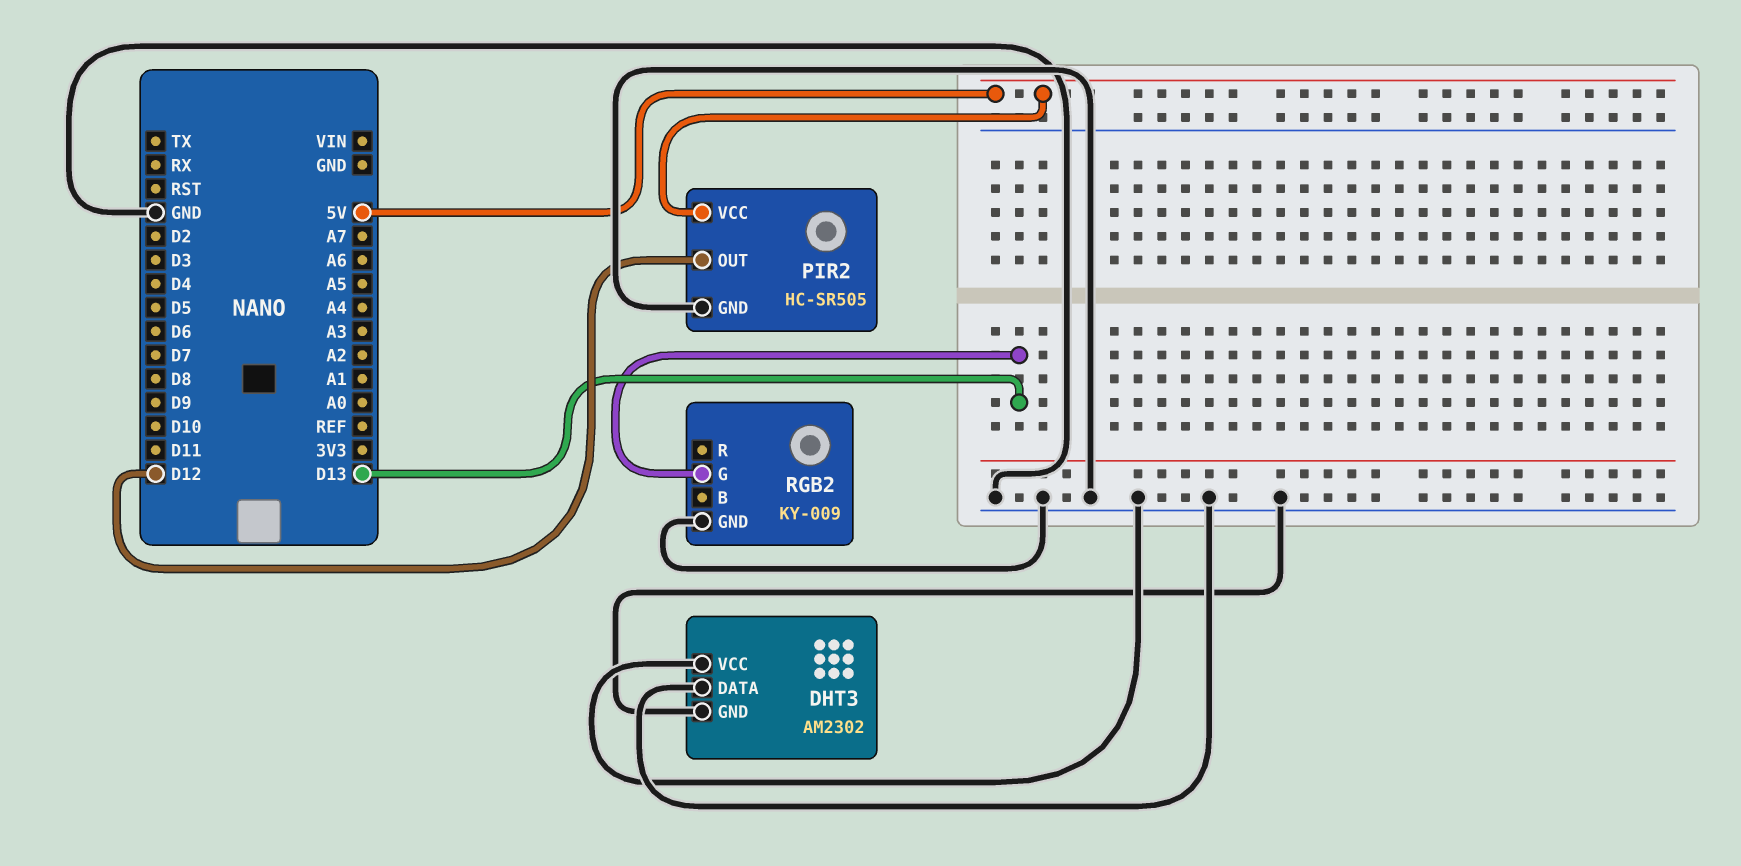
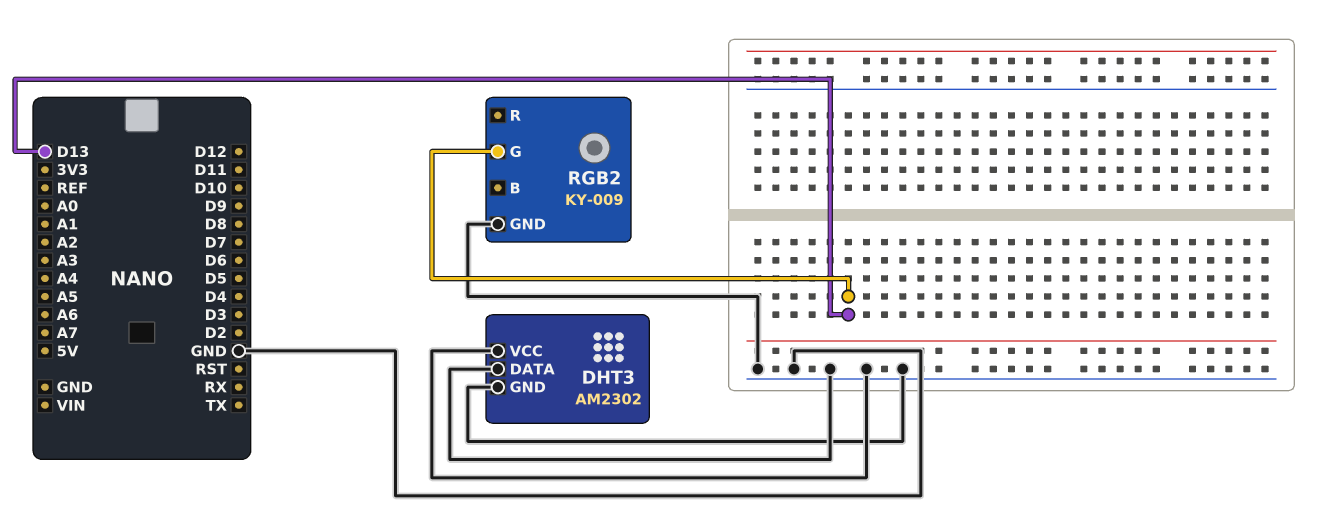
PIR2: HC-SR505 -> none
PIR2 pin GND: GND -> none
PIR2 pin OUT: D12 -> none
PIR2 pin VCC: 5V -> none

